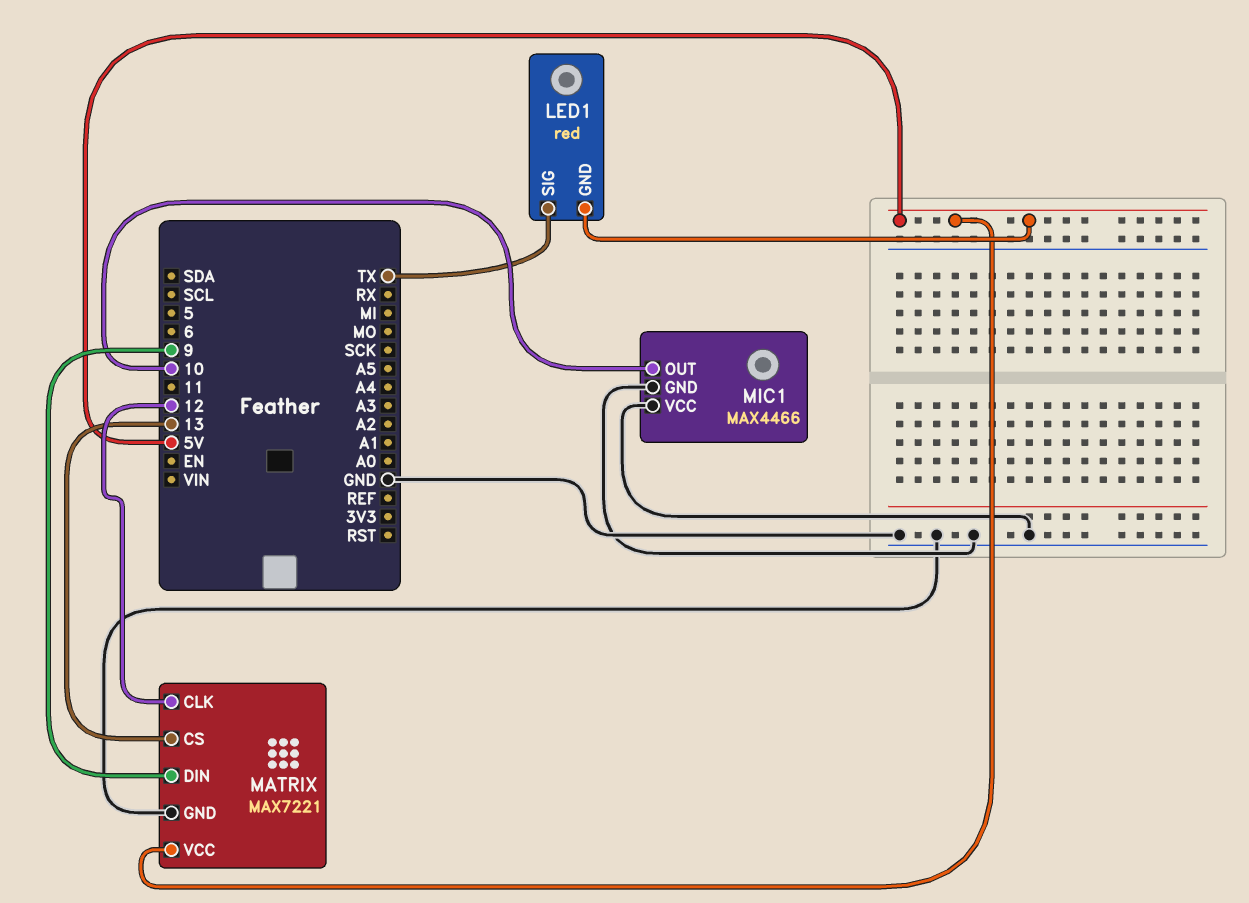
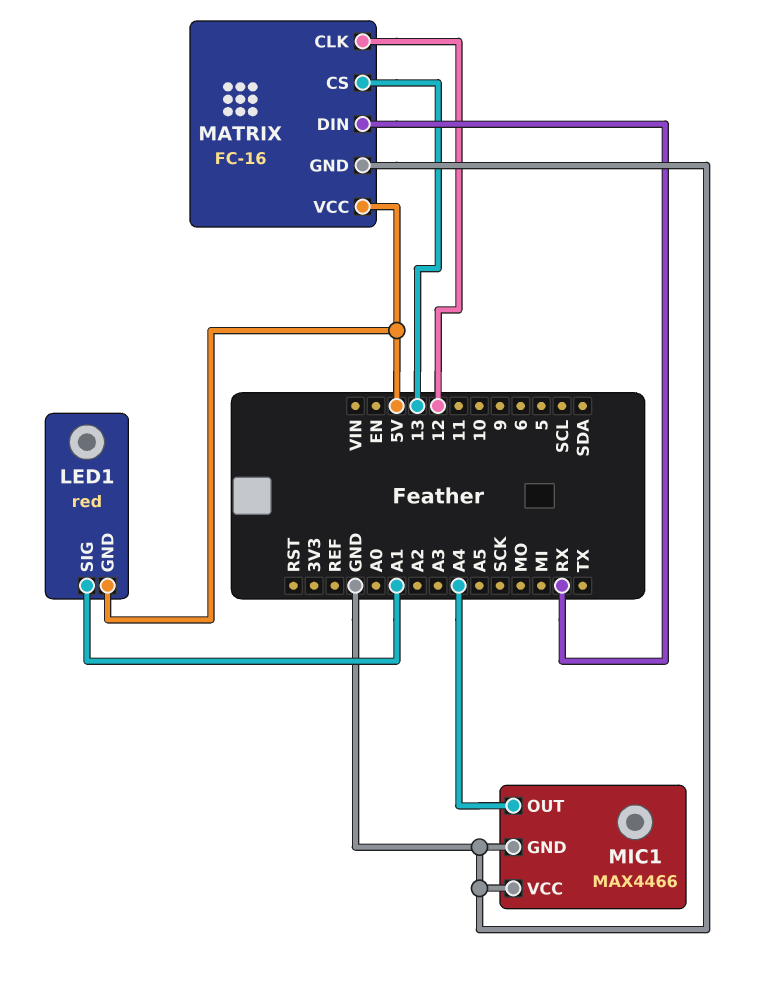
LED1 pin SIG: TX -> A1
MATRIX: MAX7221 -> FC-16
MATRIX pin DIN: 9 -> RX
MIC1 pin OUT: 10 -> A4

